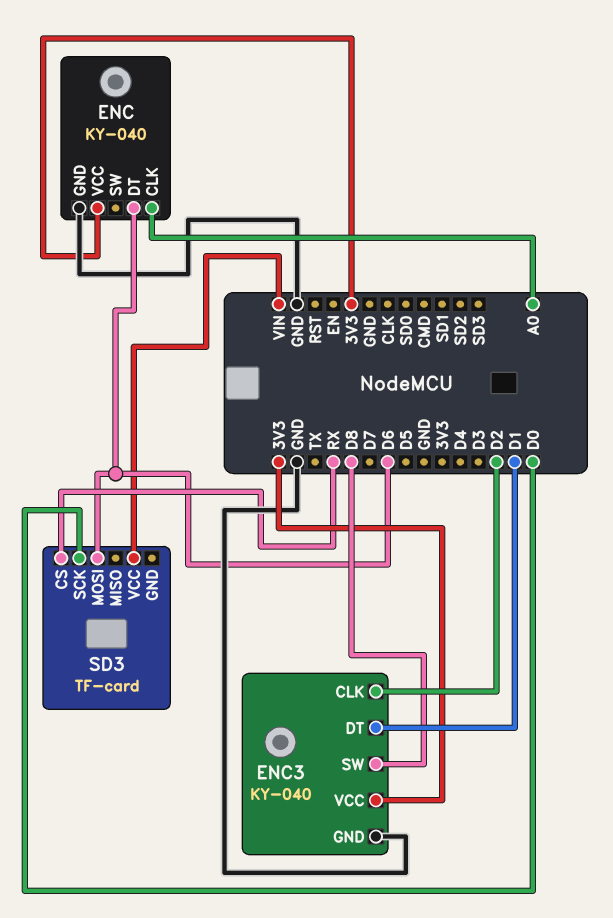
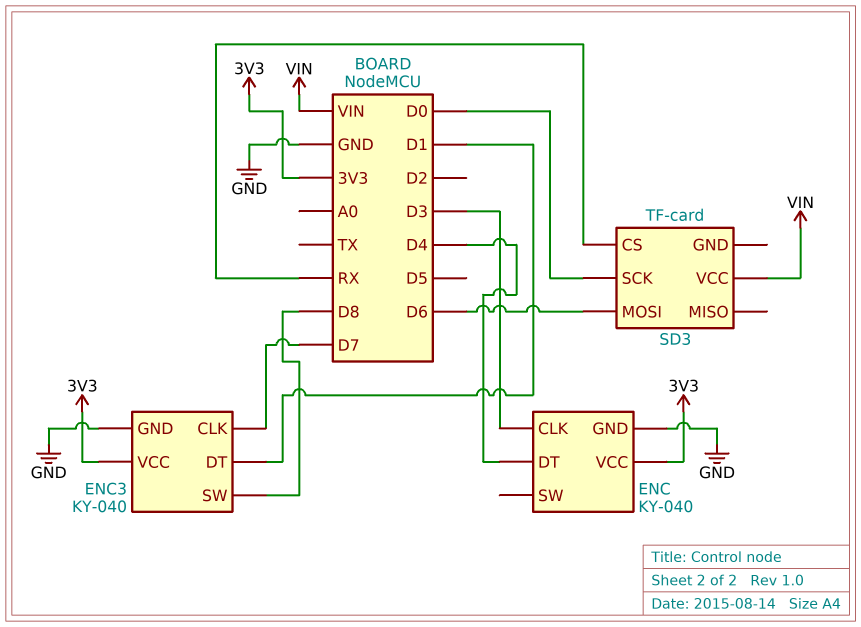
ENC pin CLK: A0 -> D3
ENC pin DT: D6 -> D4
ENC3 pin CLK: D2 -> D7

